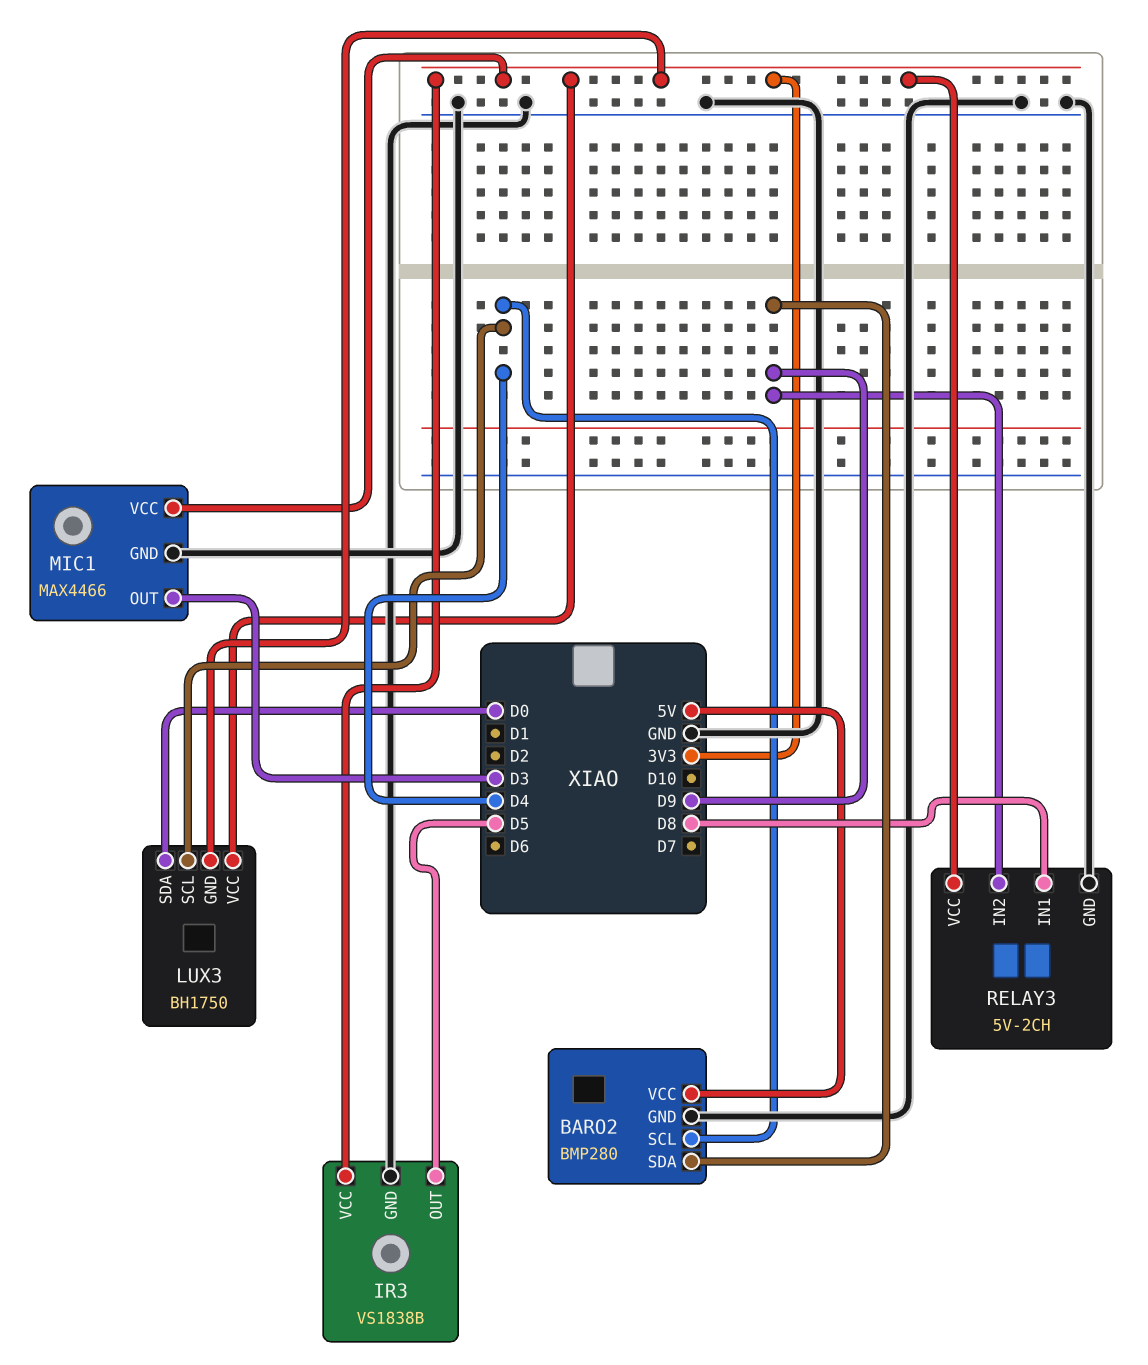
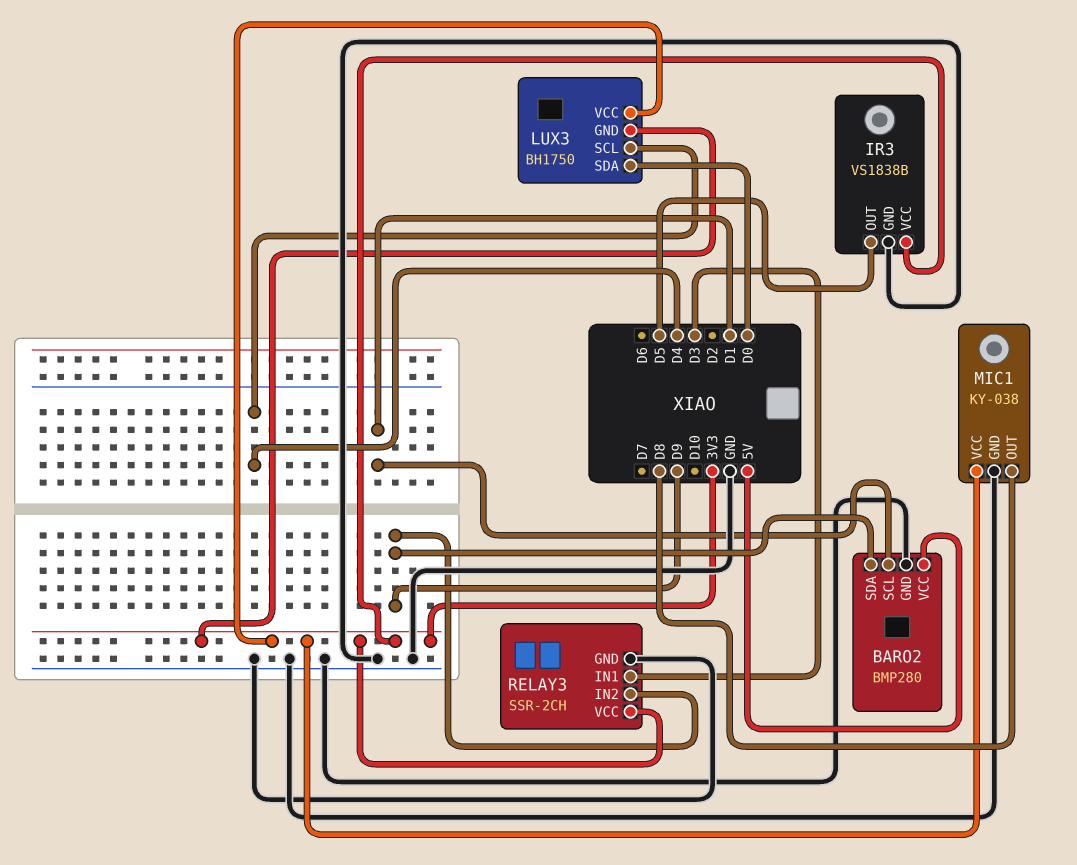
BARO2 pin SCL: D4 -> D1
MIC1: MAX4466 -> KY-038
MIC1 pin OUT: D3 -> D8
RELAY3: 5V-2CH -> SSR-2CH
RELAY3 pin IN1: D8 -> D3

